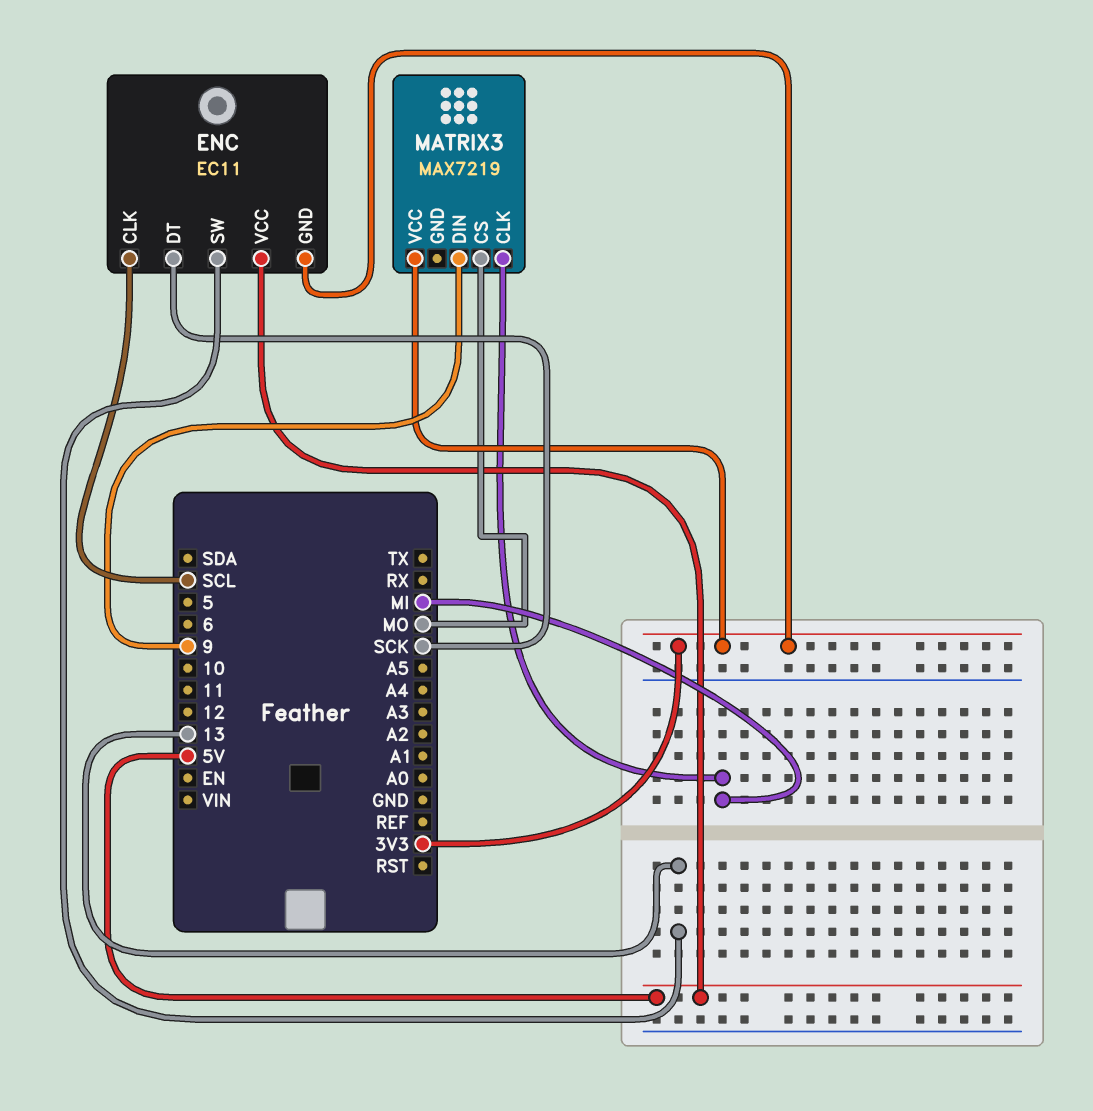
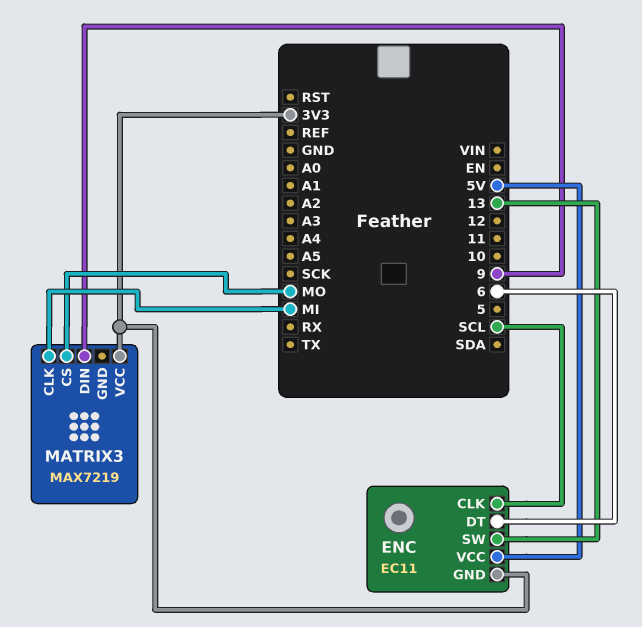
ENC pin DT: SCK -> 6

